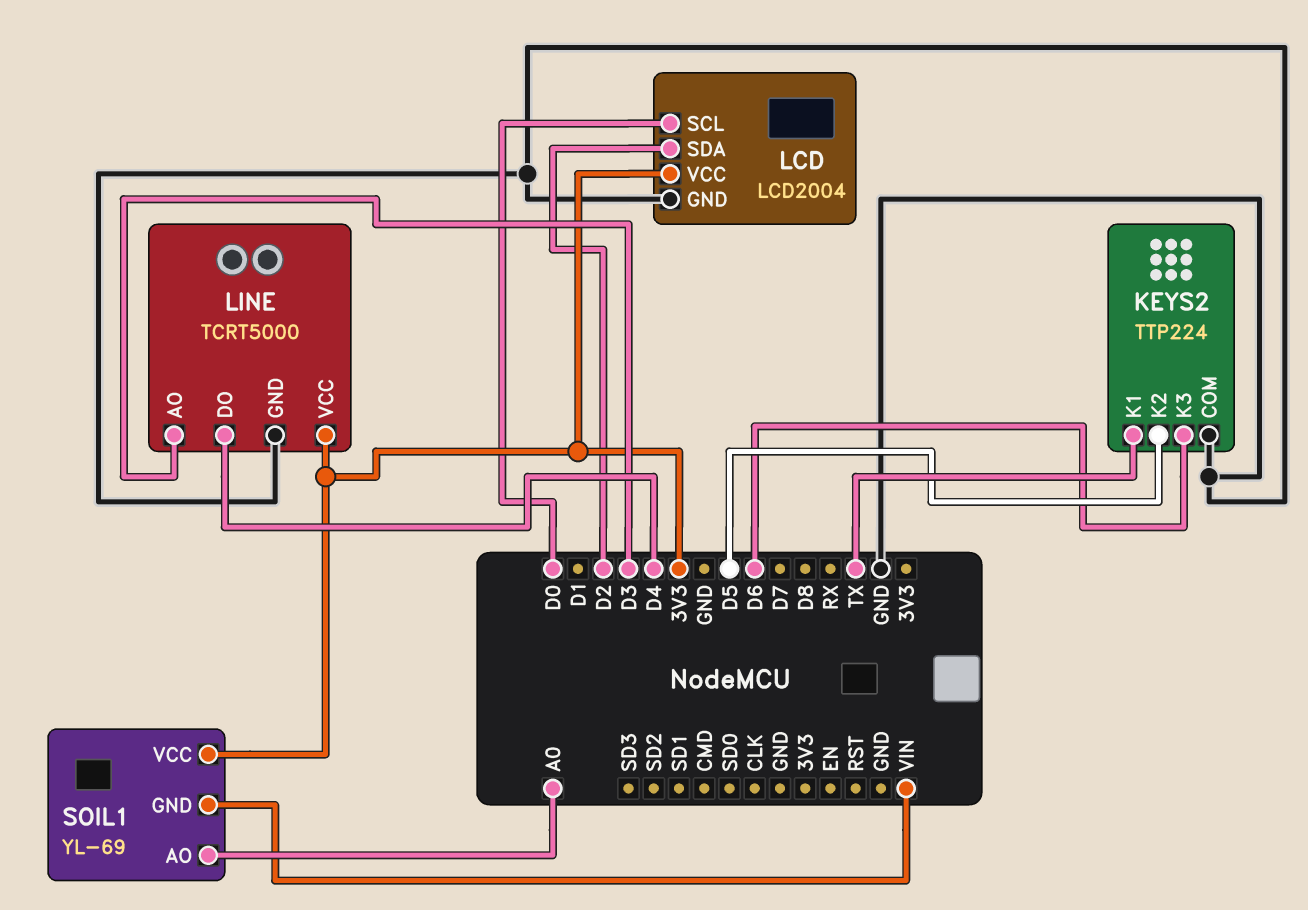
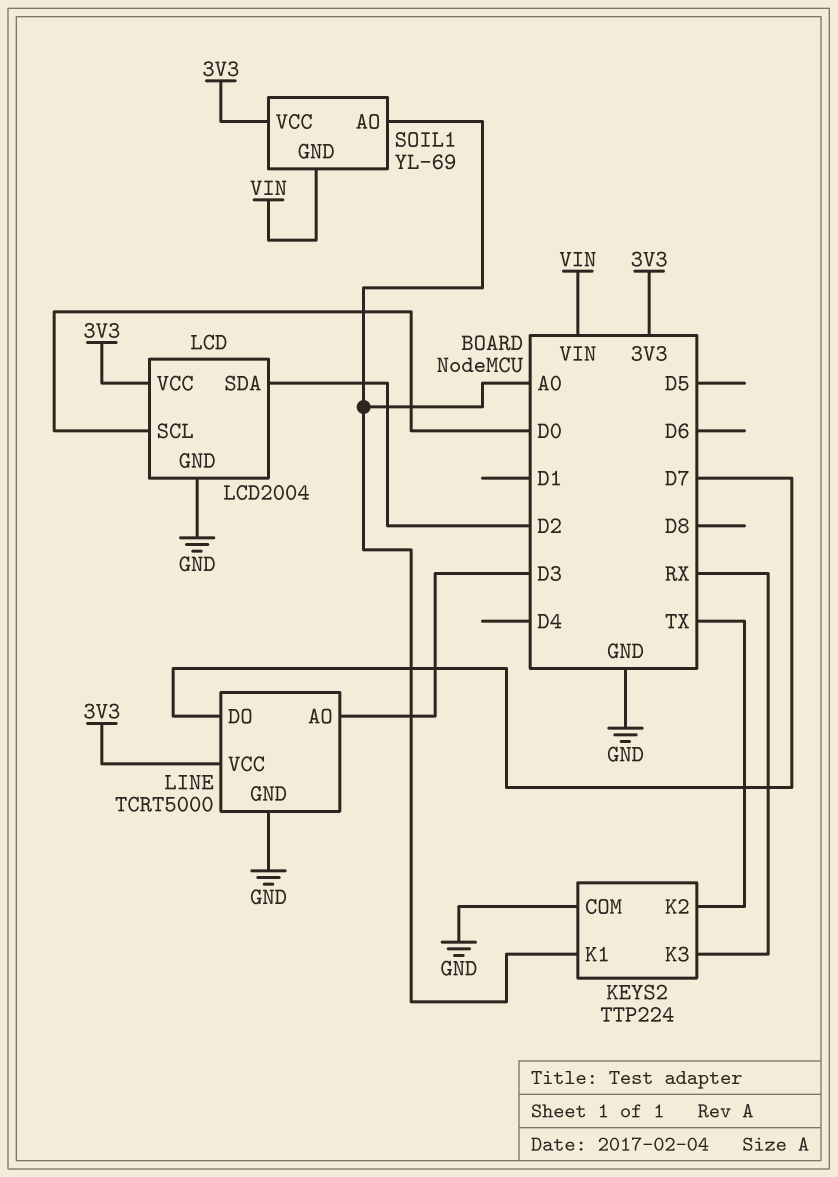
KEYS2 pin K1: TX -> A0
KEYS2 pin K2: D5 -> TX
KEYS2 pin K3: D6 -> RX
LINE pin DO: D4 -> D7

